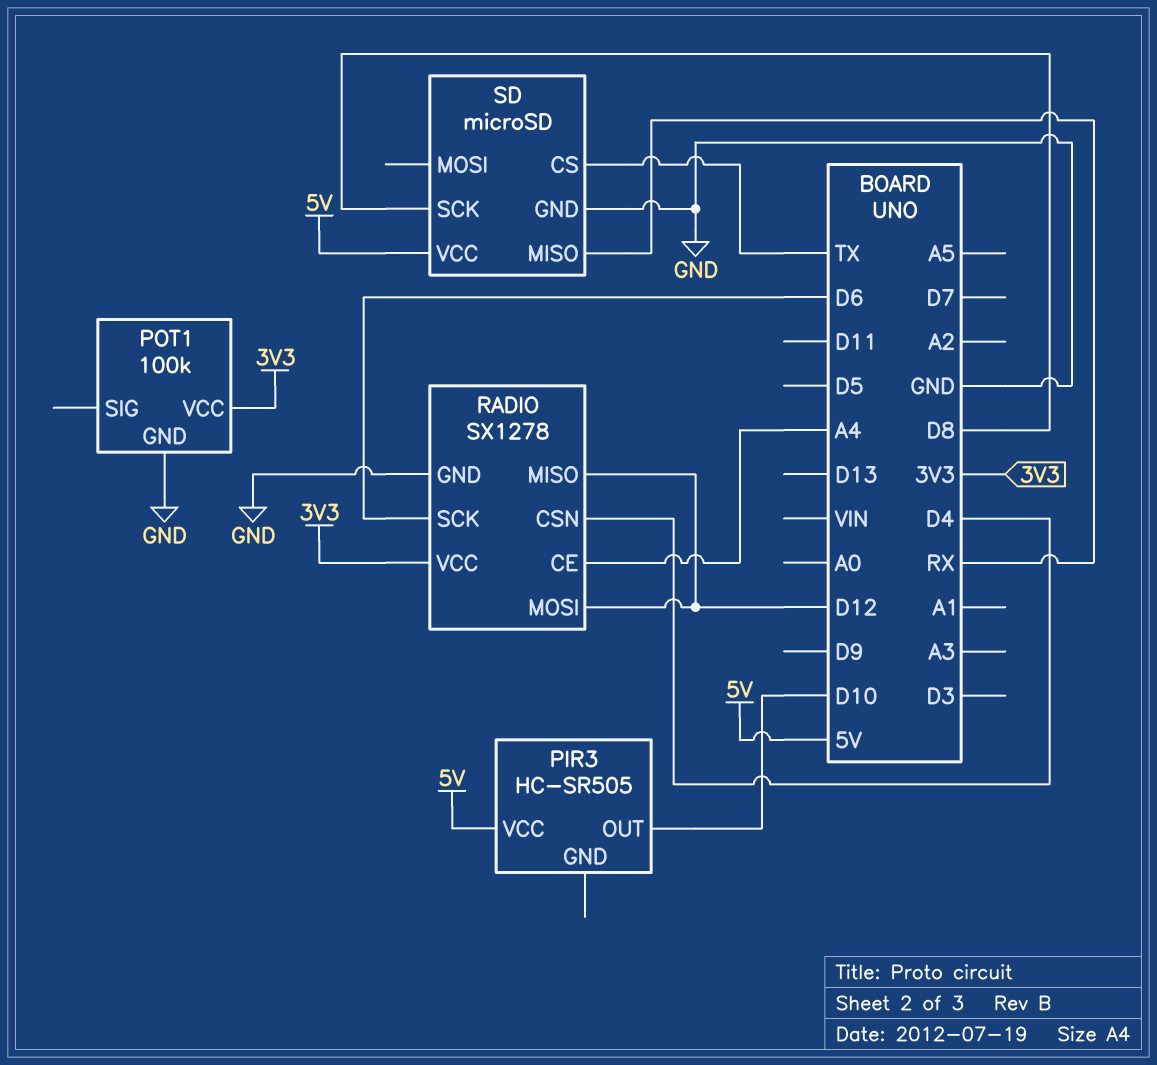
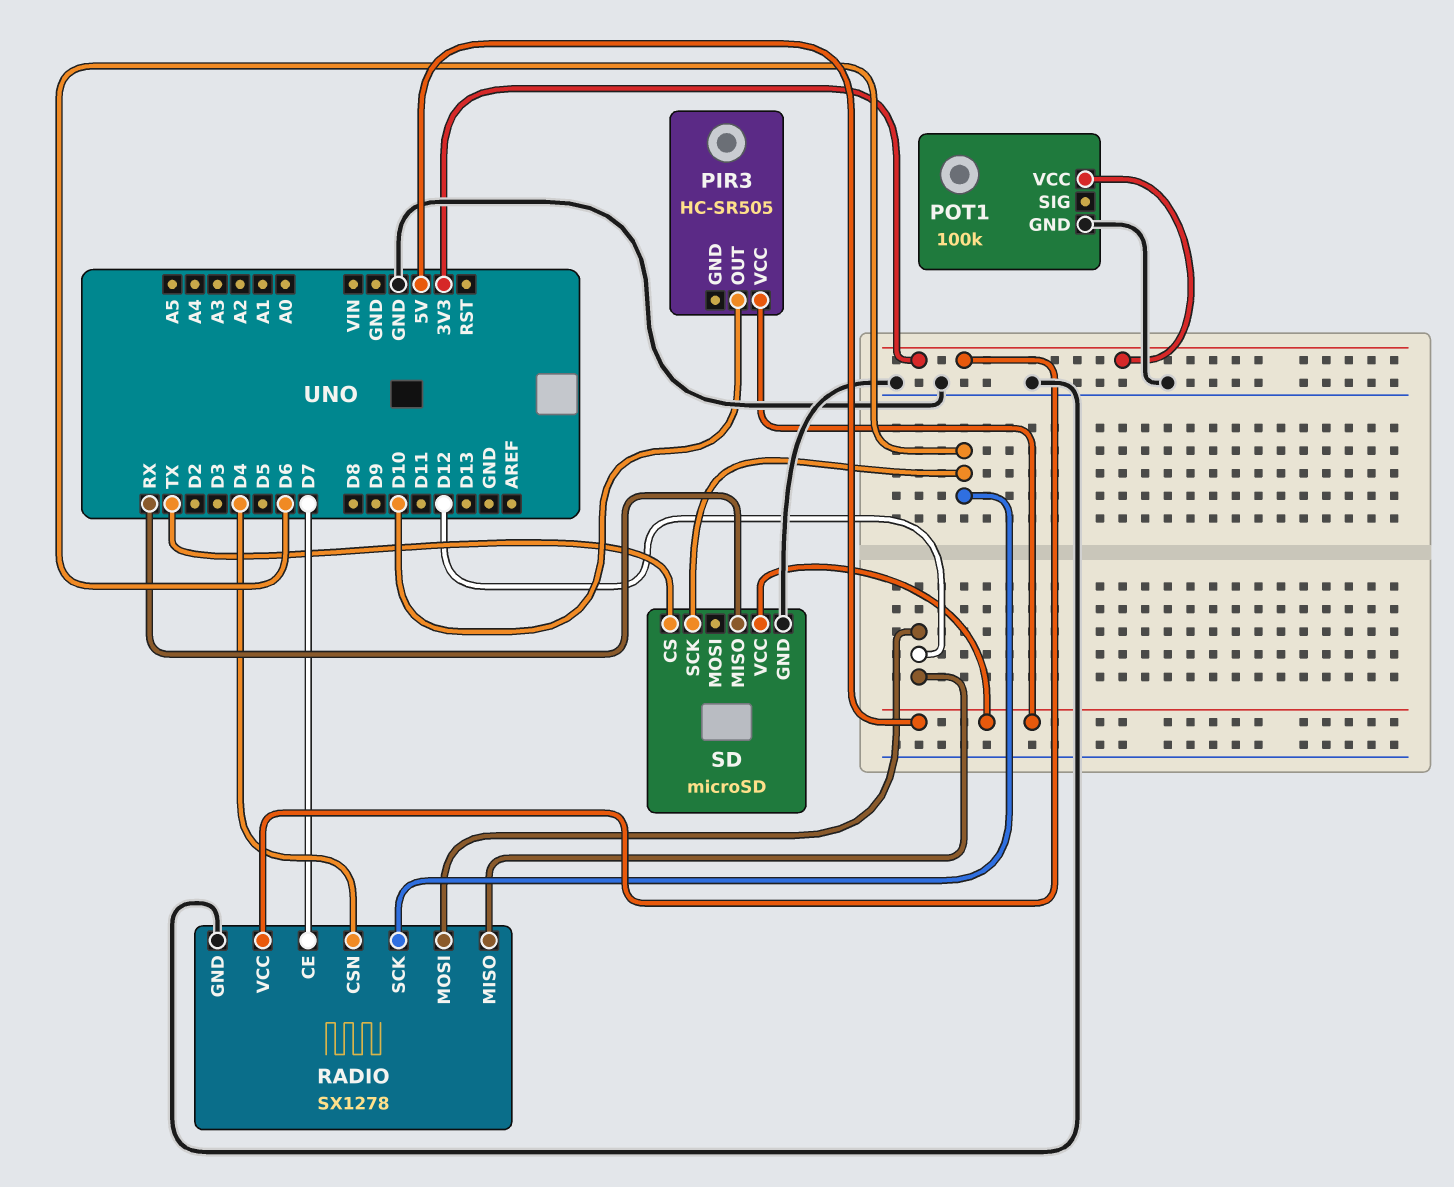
RADIO pin CE: A4 -> D7
SD pin SCK: D8 -> D6

